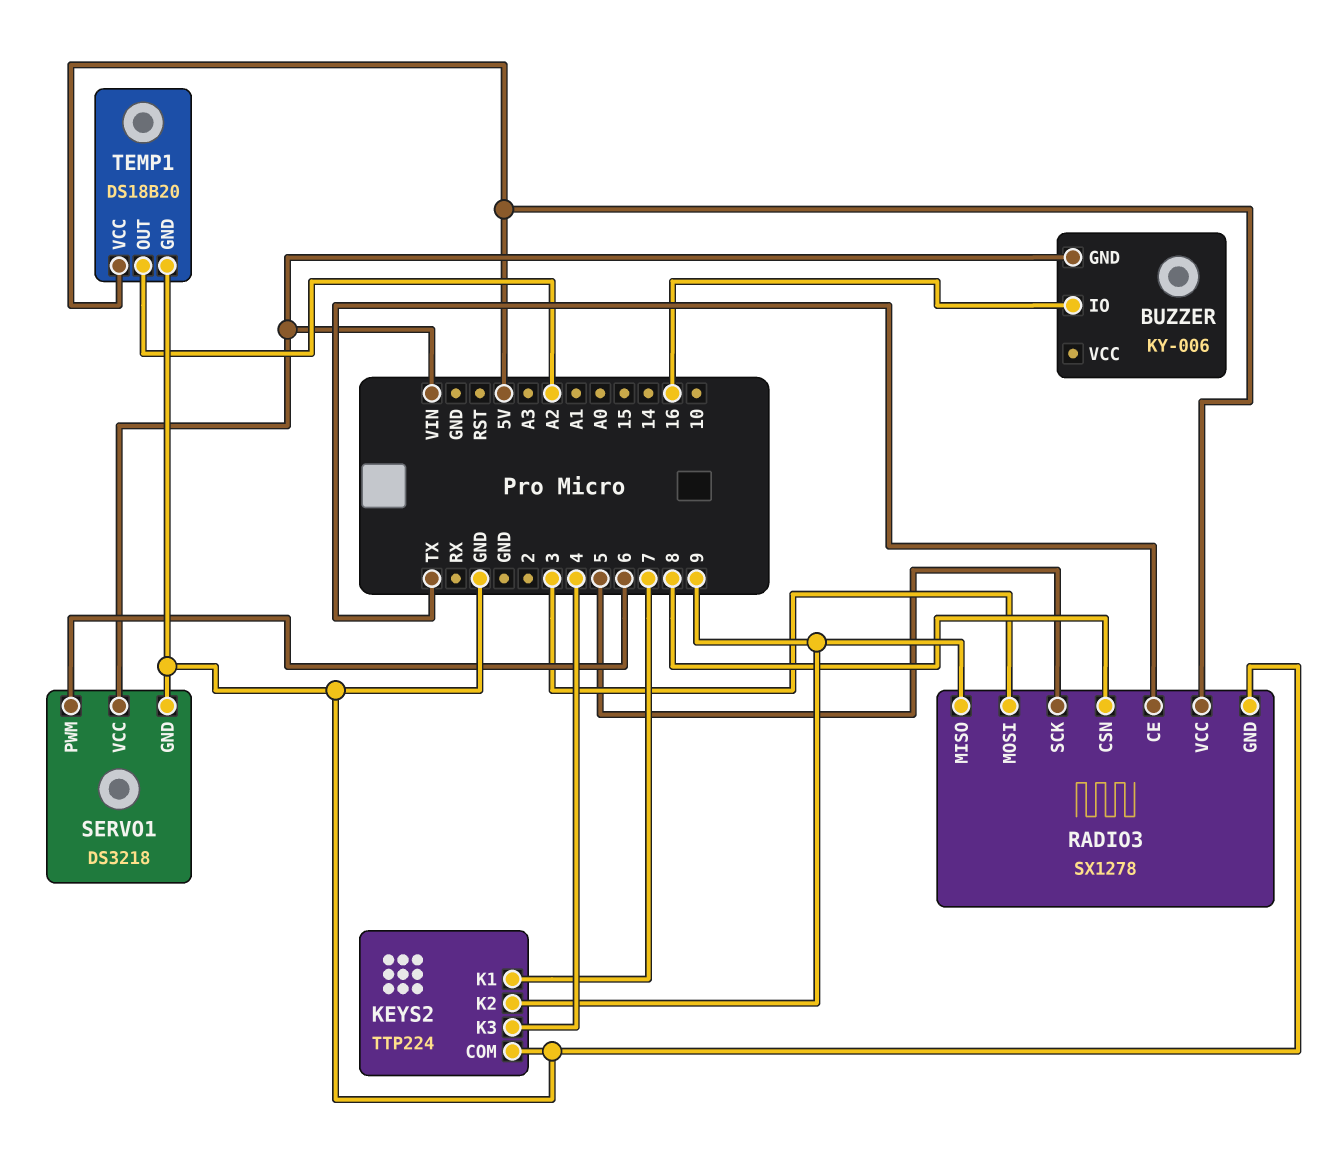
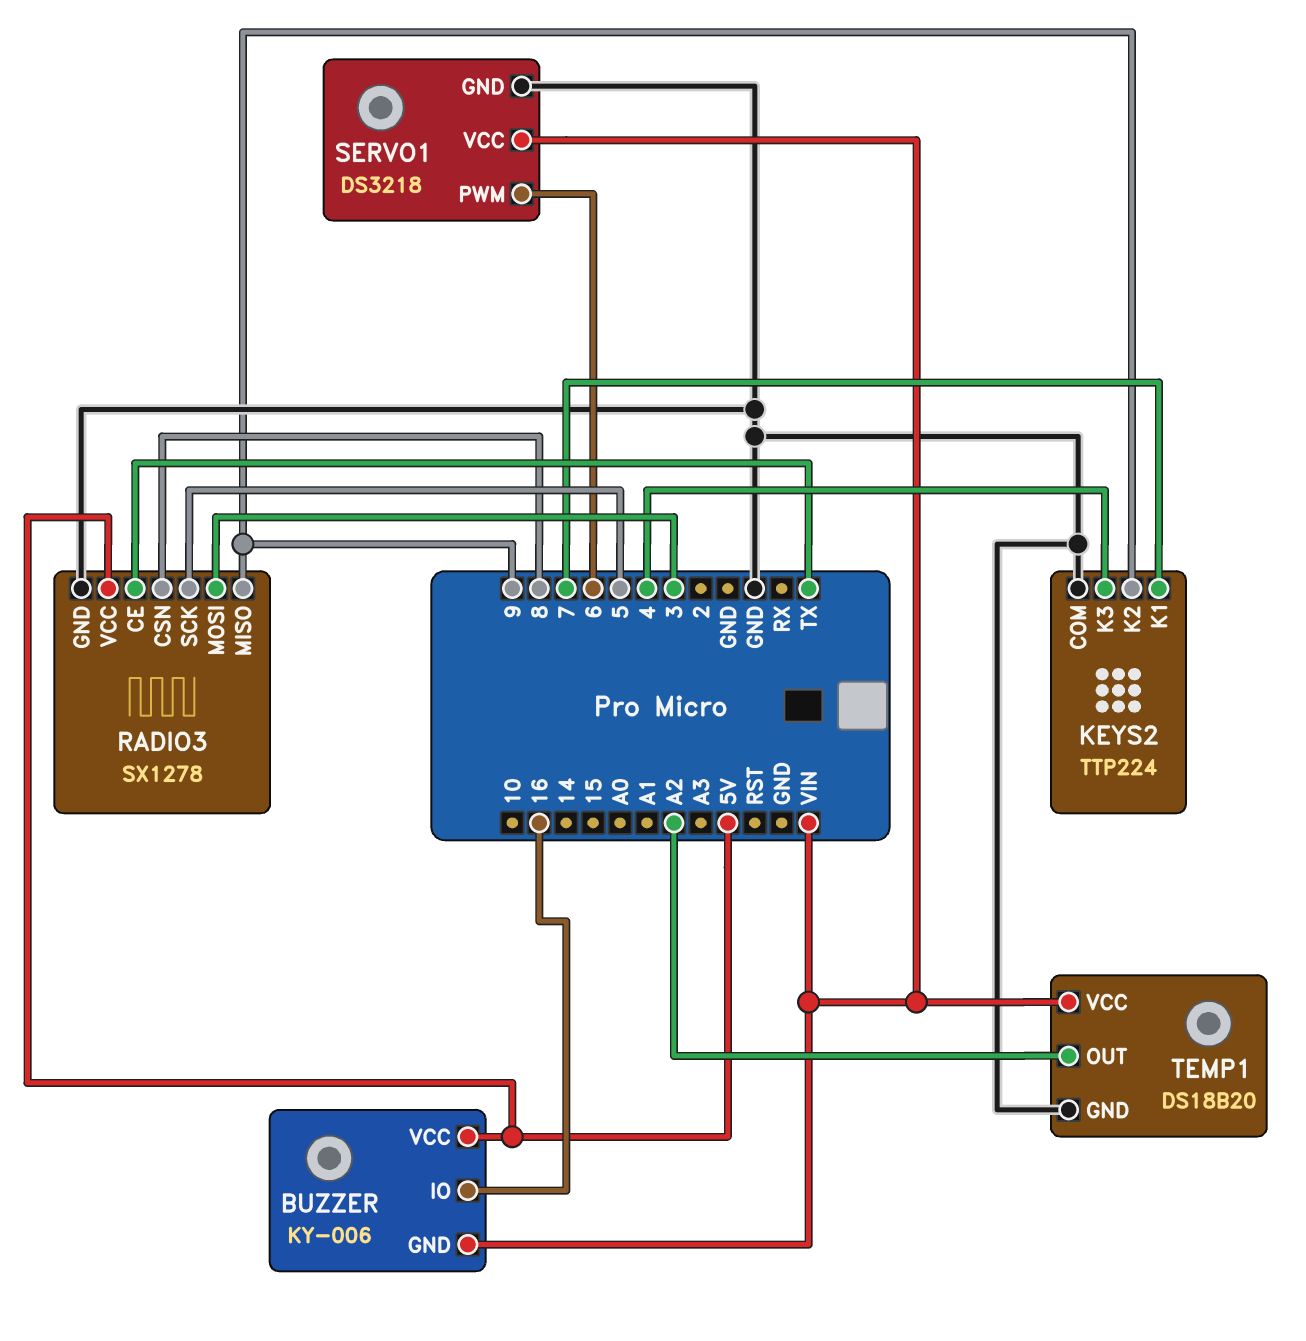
BUZZER pin VCC: none -> 5V
TEMP1 pin VCC: 5V -> VIN

